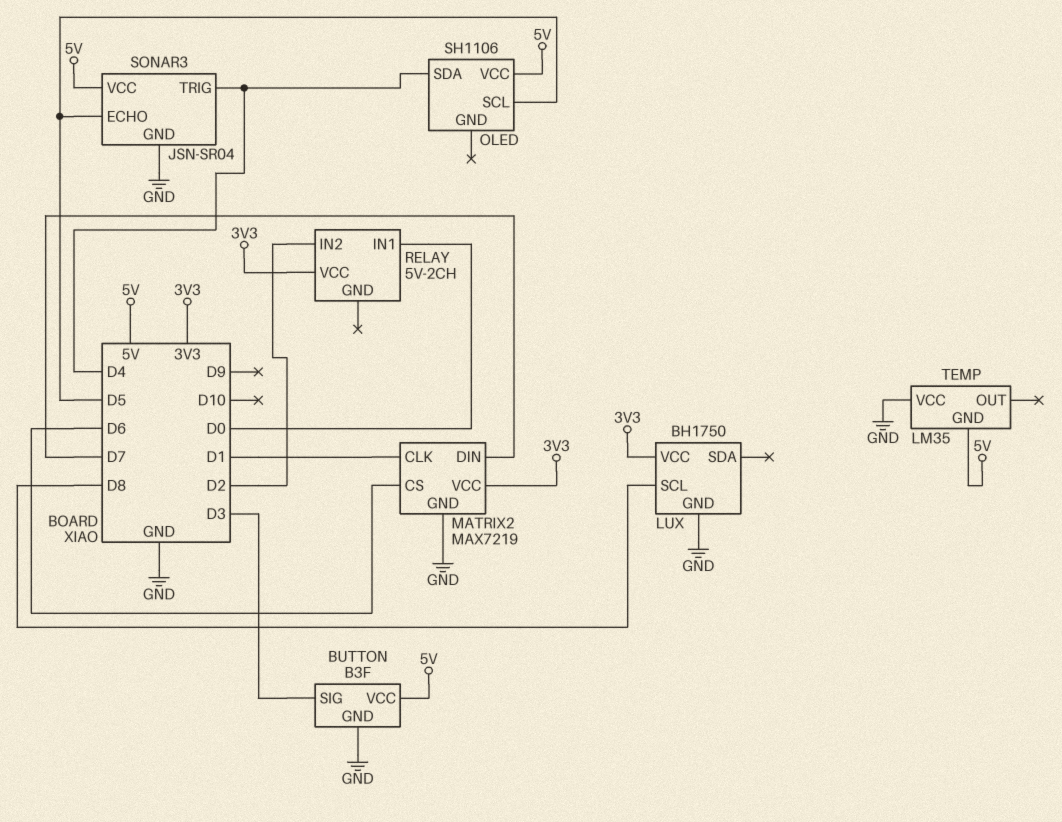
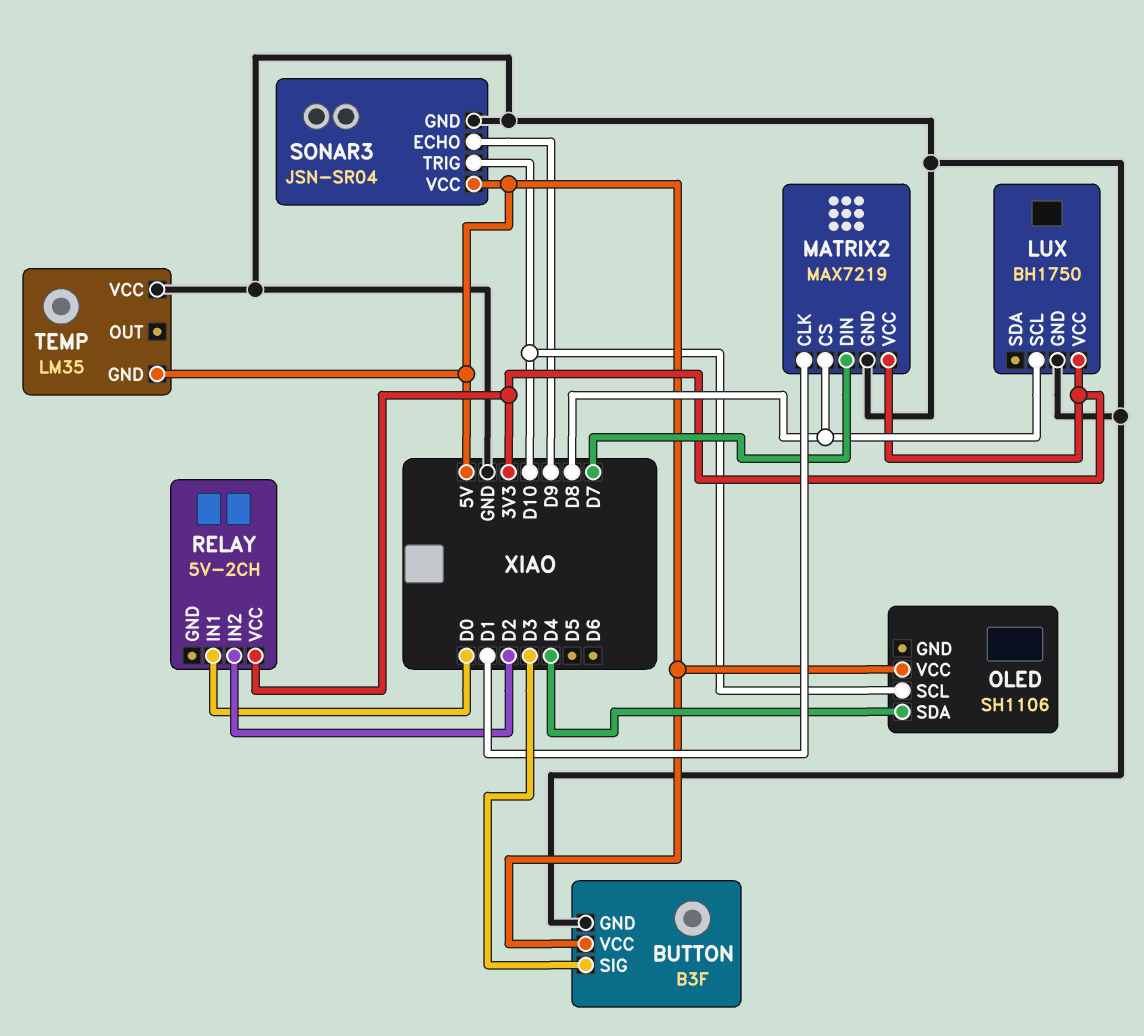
MATRIX2 pin CS: D6 -> D8
OLED pin SCL: D5 -> D10
SONAR3 pin ECHO: D5 -> D9
SONAR3 pin TRIG: D4 -> D10

